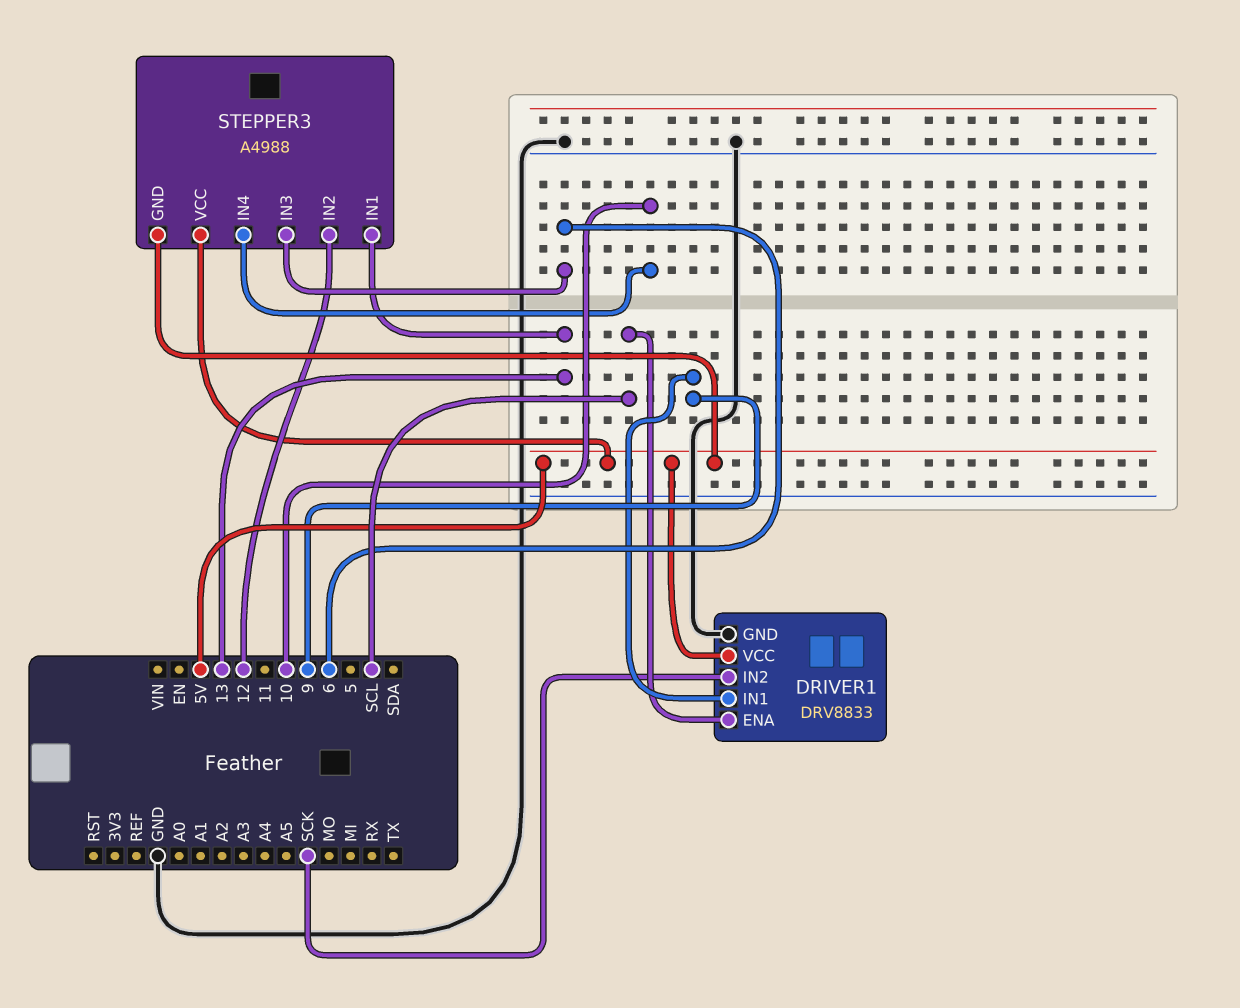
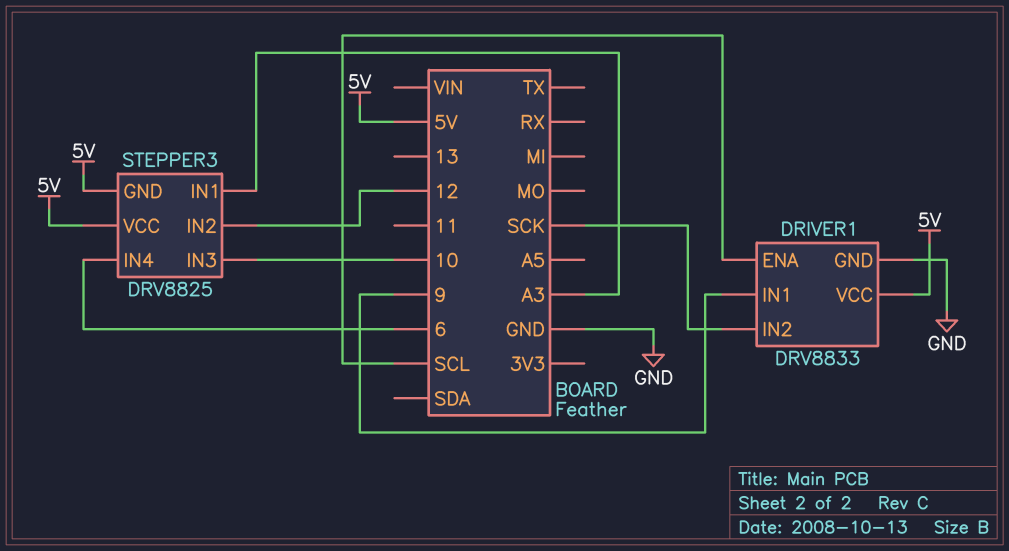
STEPPER3: A4988 -> DRV8825
STEPPER3 pin IN1: 13 -> A3
STEPPER3 pin IN3: 6 -> 10
STEPPER3 pin IN4: 10 -> 6

